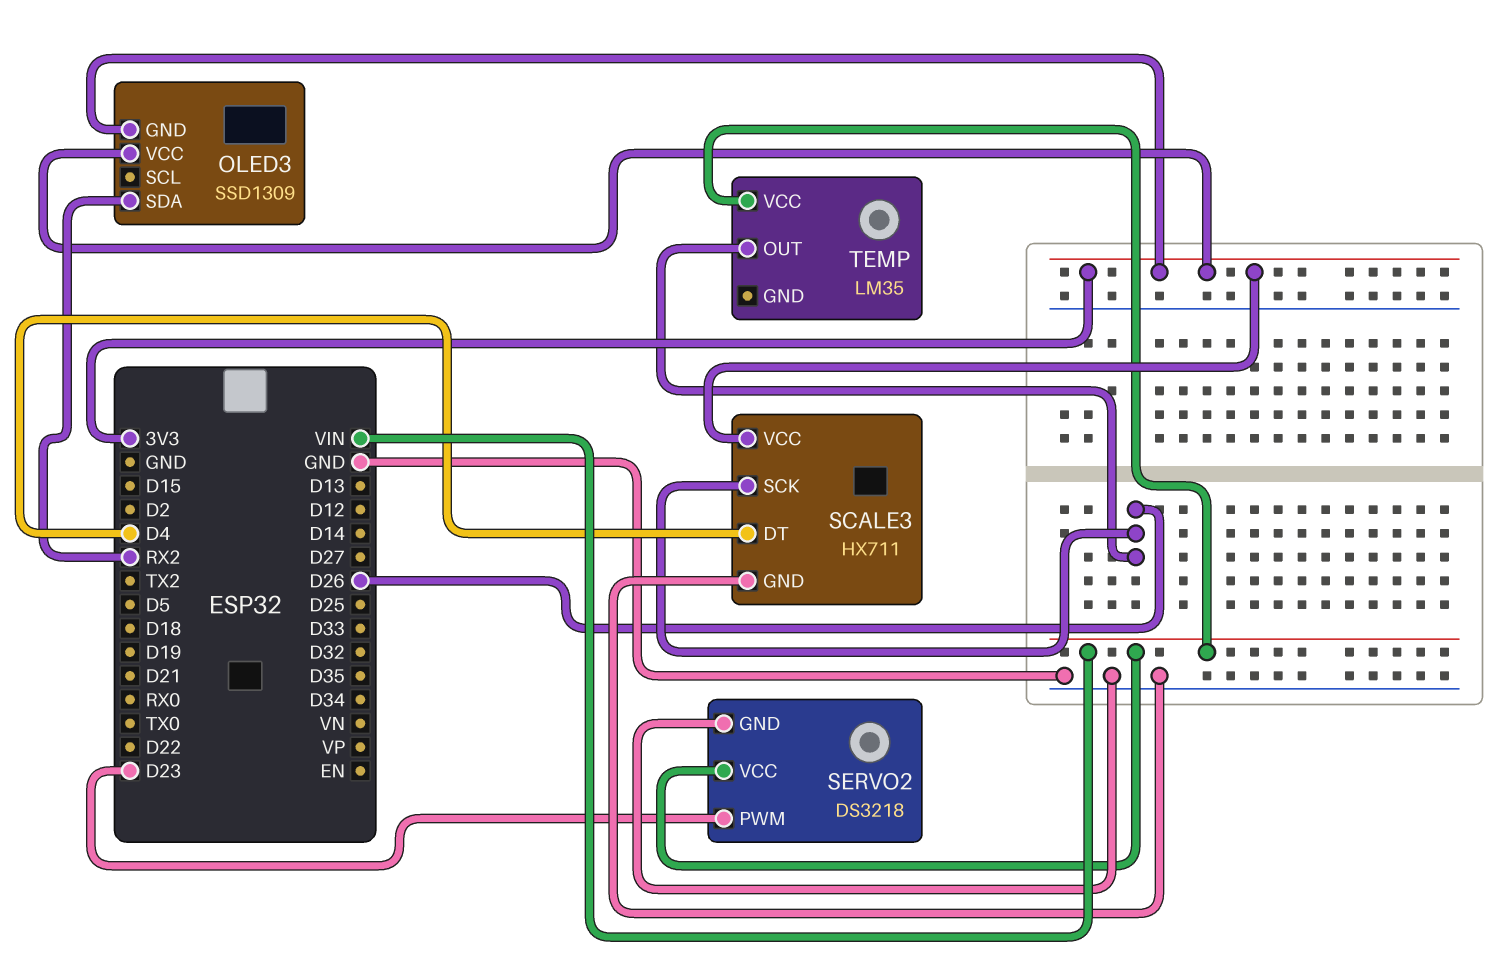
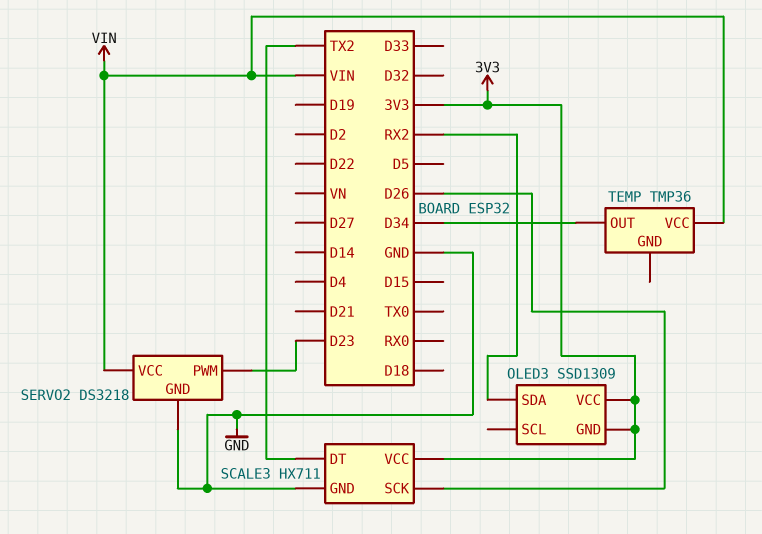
SCALE3 pin DT: D4 -> TX2
TEMP: LM35 -> TMP36
TEMP pin OUT: D26 -> D34

